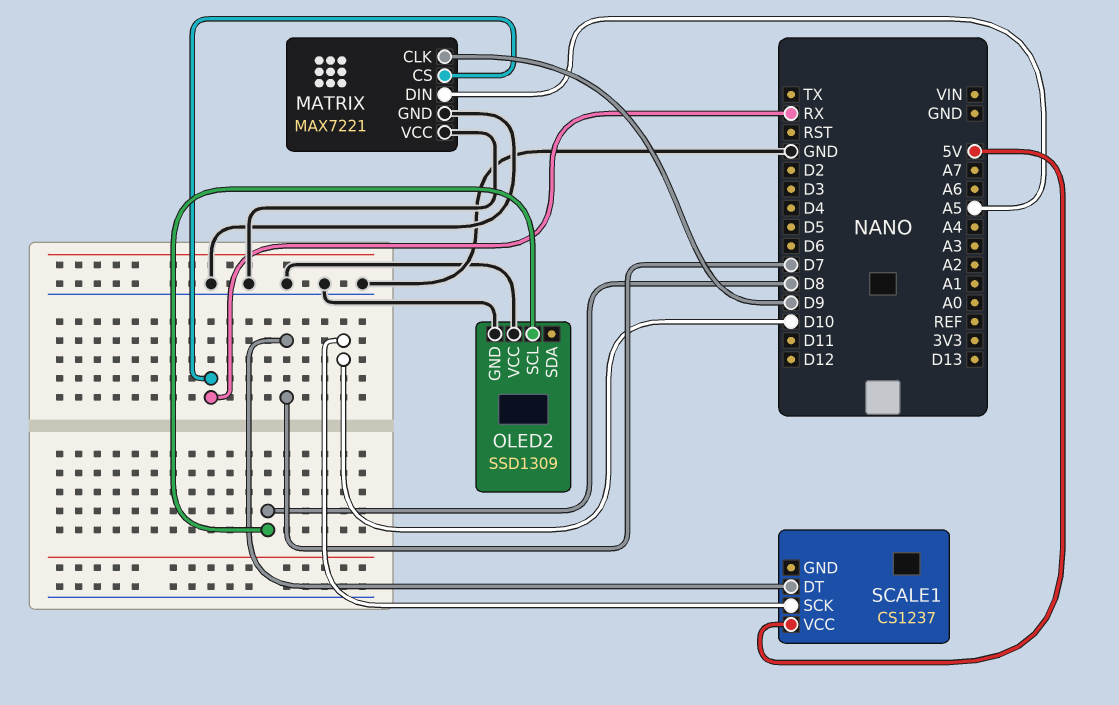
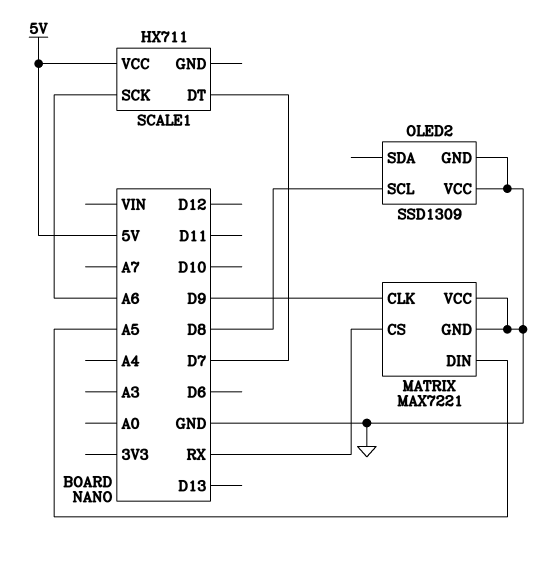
SCALE1: CS1237 -> HX711
SCALE1 pin SCK: D10 -> A6

